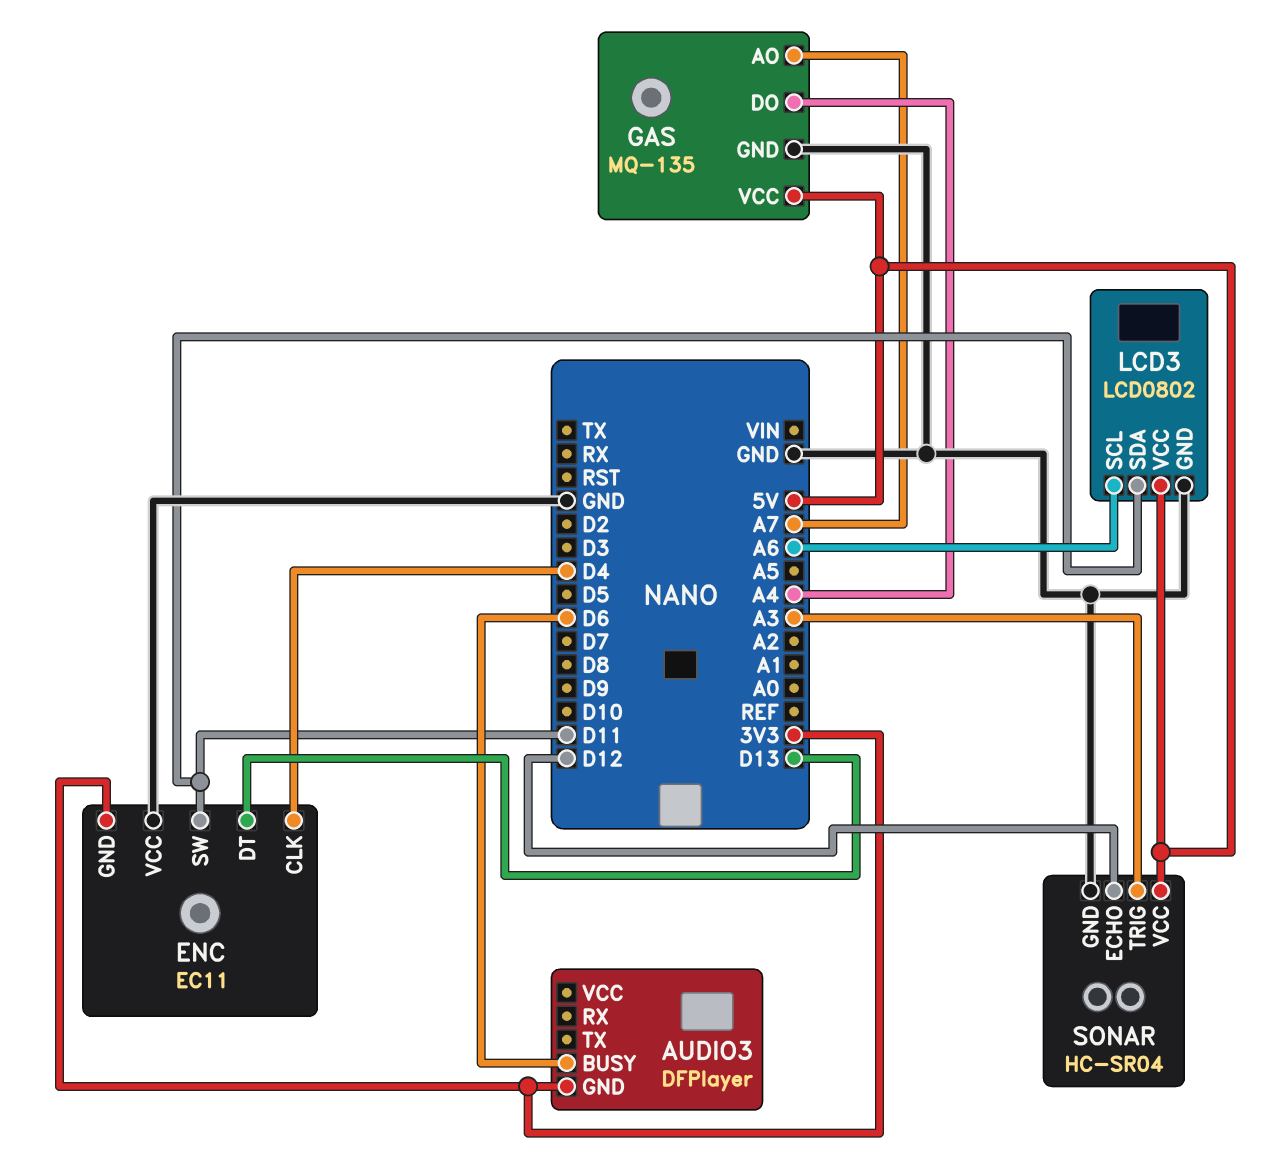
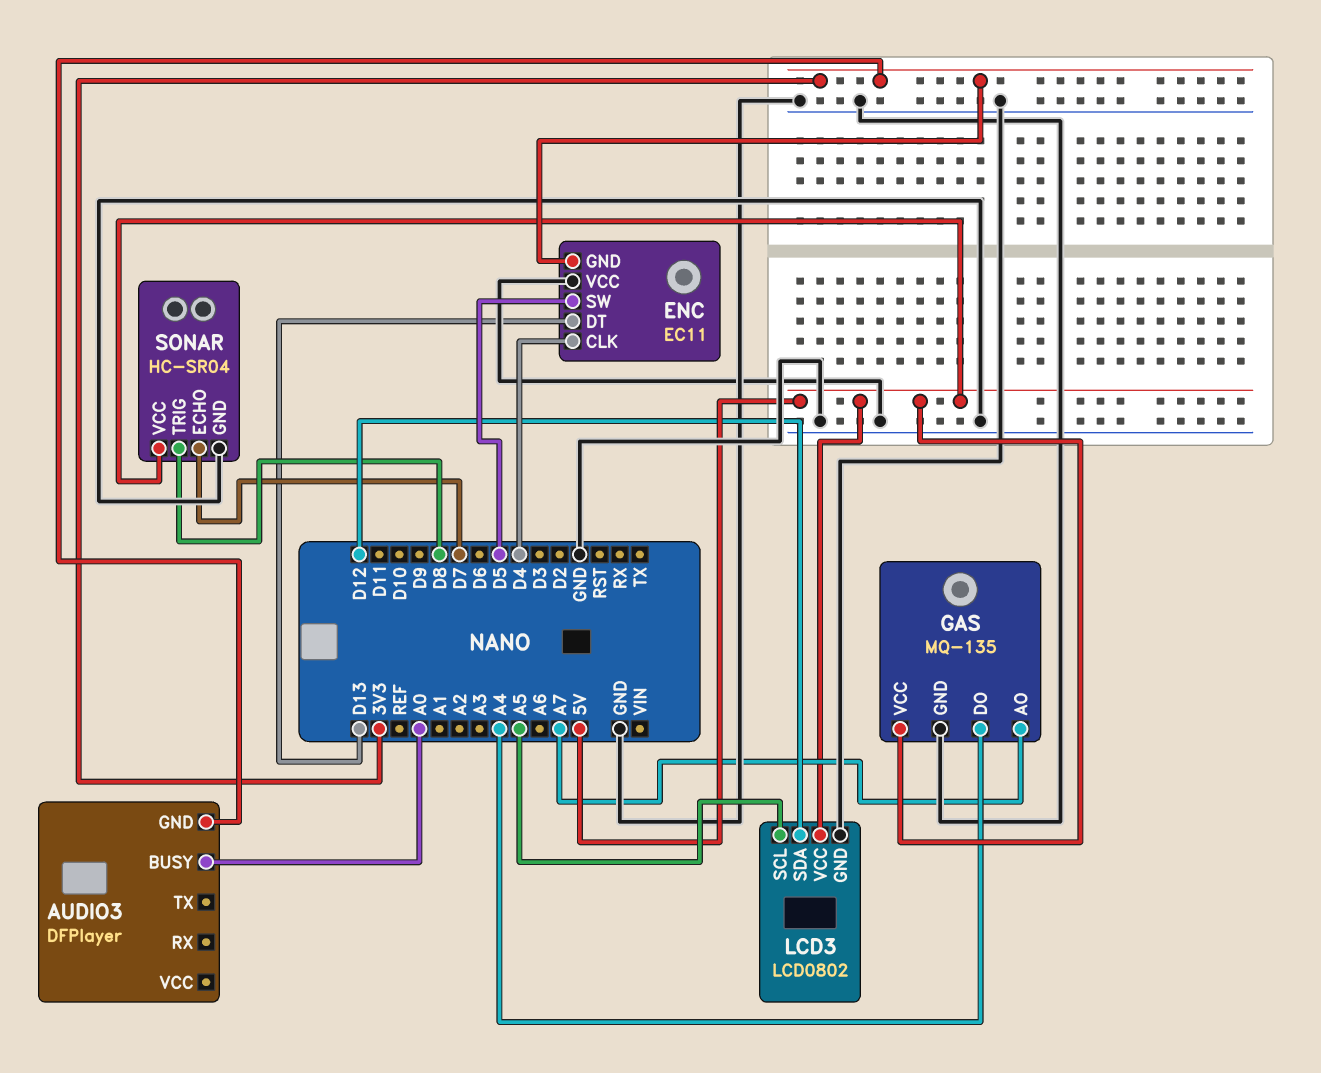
AUDIO3 pin BUSY: D6 -> A0
ENC pin SW: D11 -> D5
LCD3 pin SCL: A6 -> A5
LCD3 pin SDA: D11 -> D12
SONAR pin ECHO: D12 -> D7
SONAR pin TRIG: A3 -> D8

